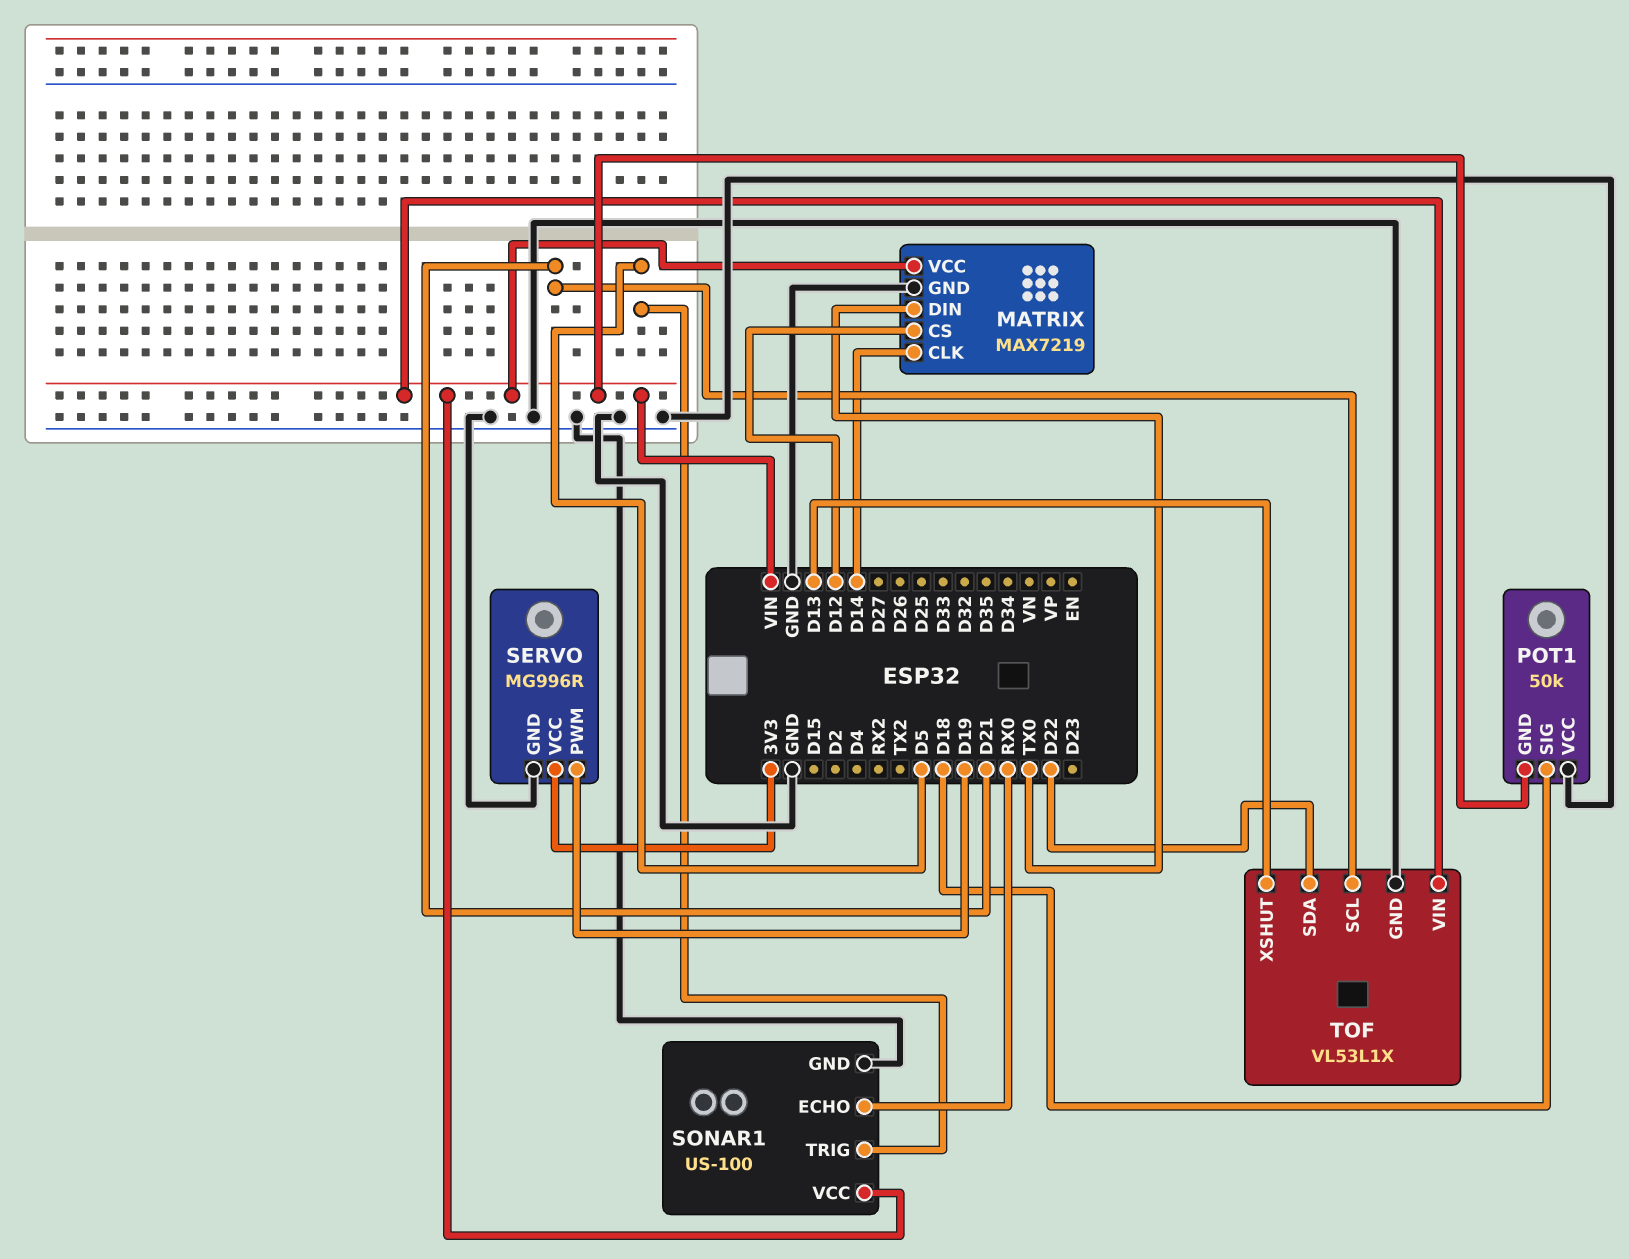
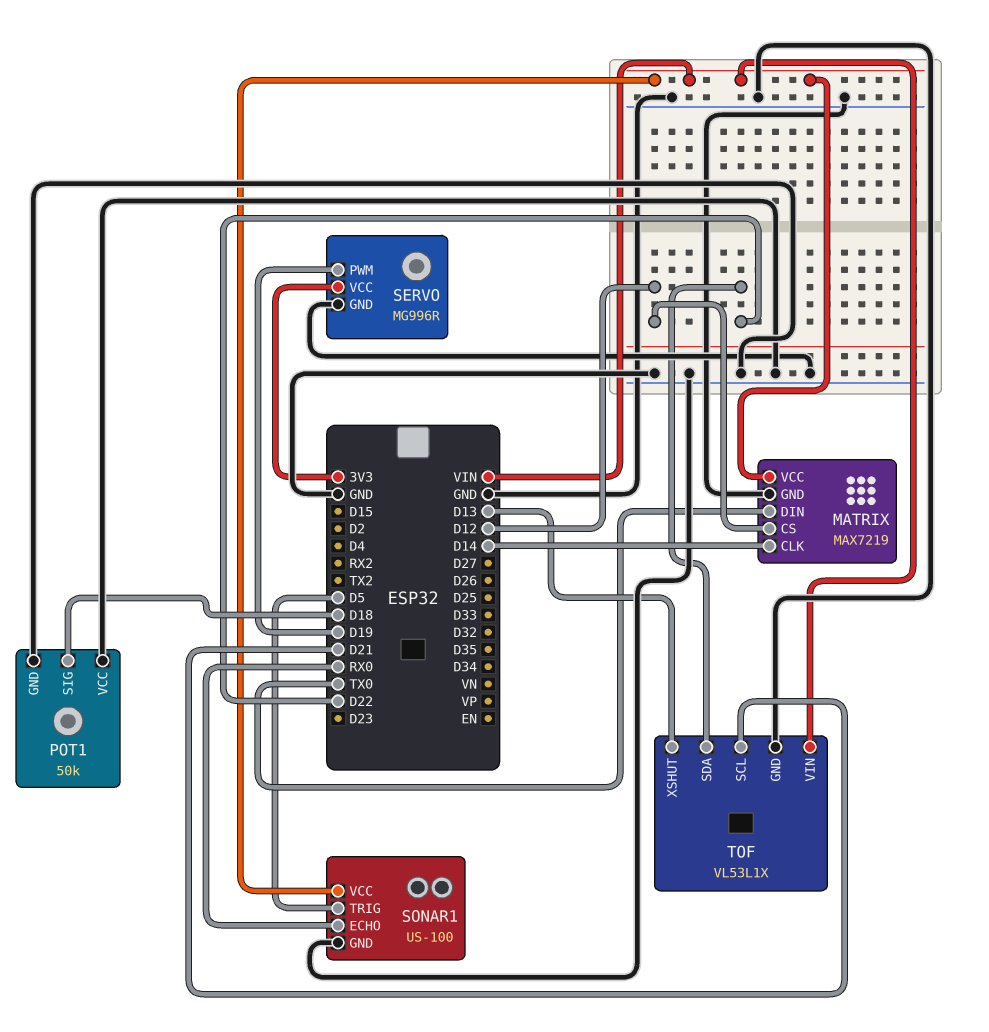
POT1 pin GND: VIN -> GND

